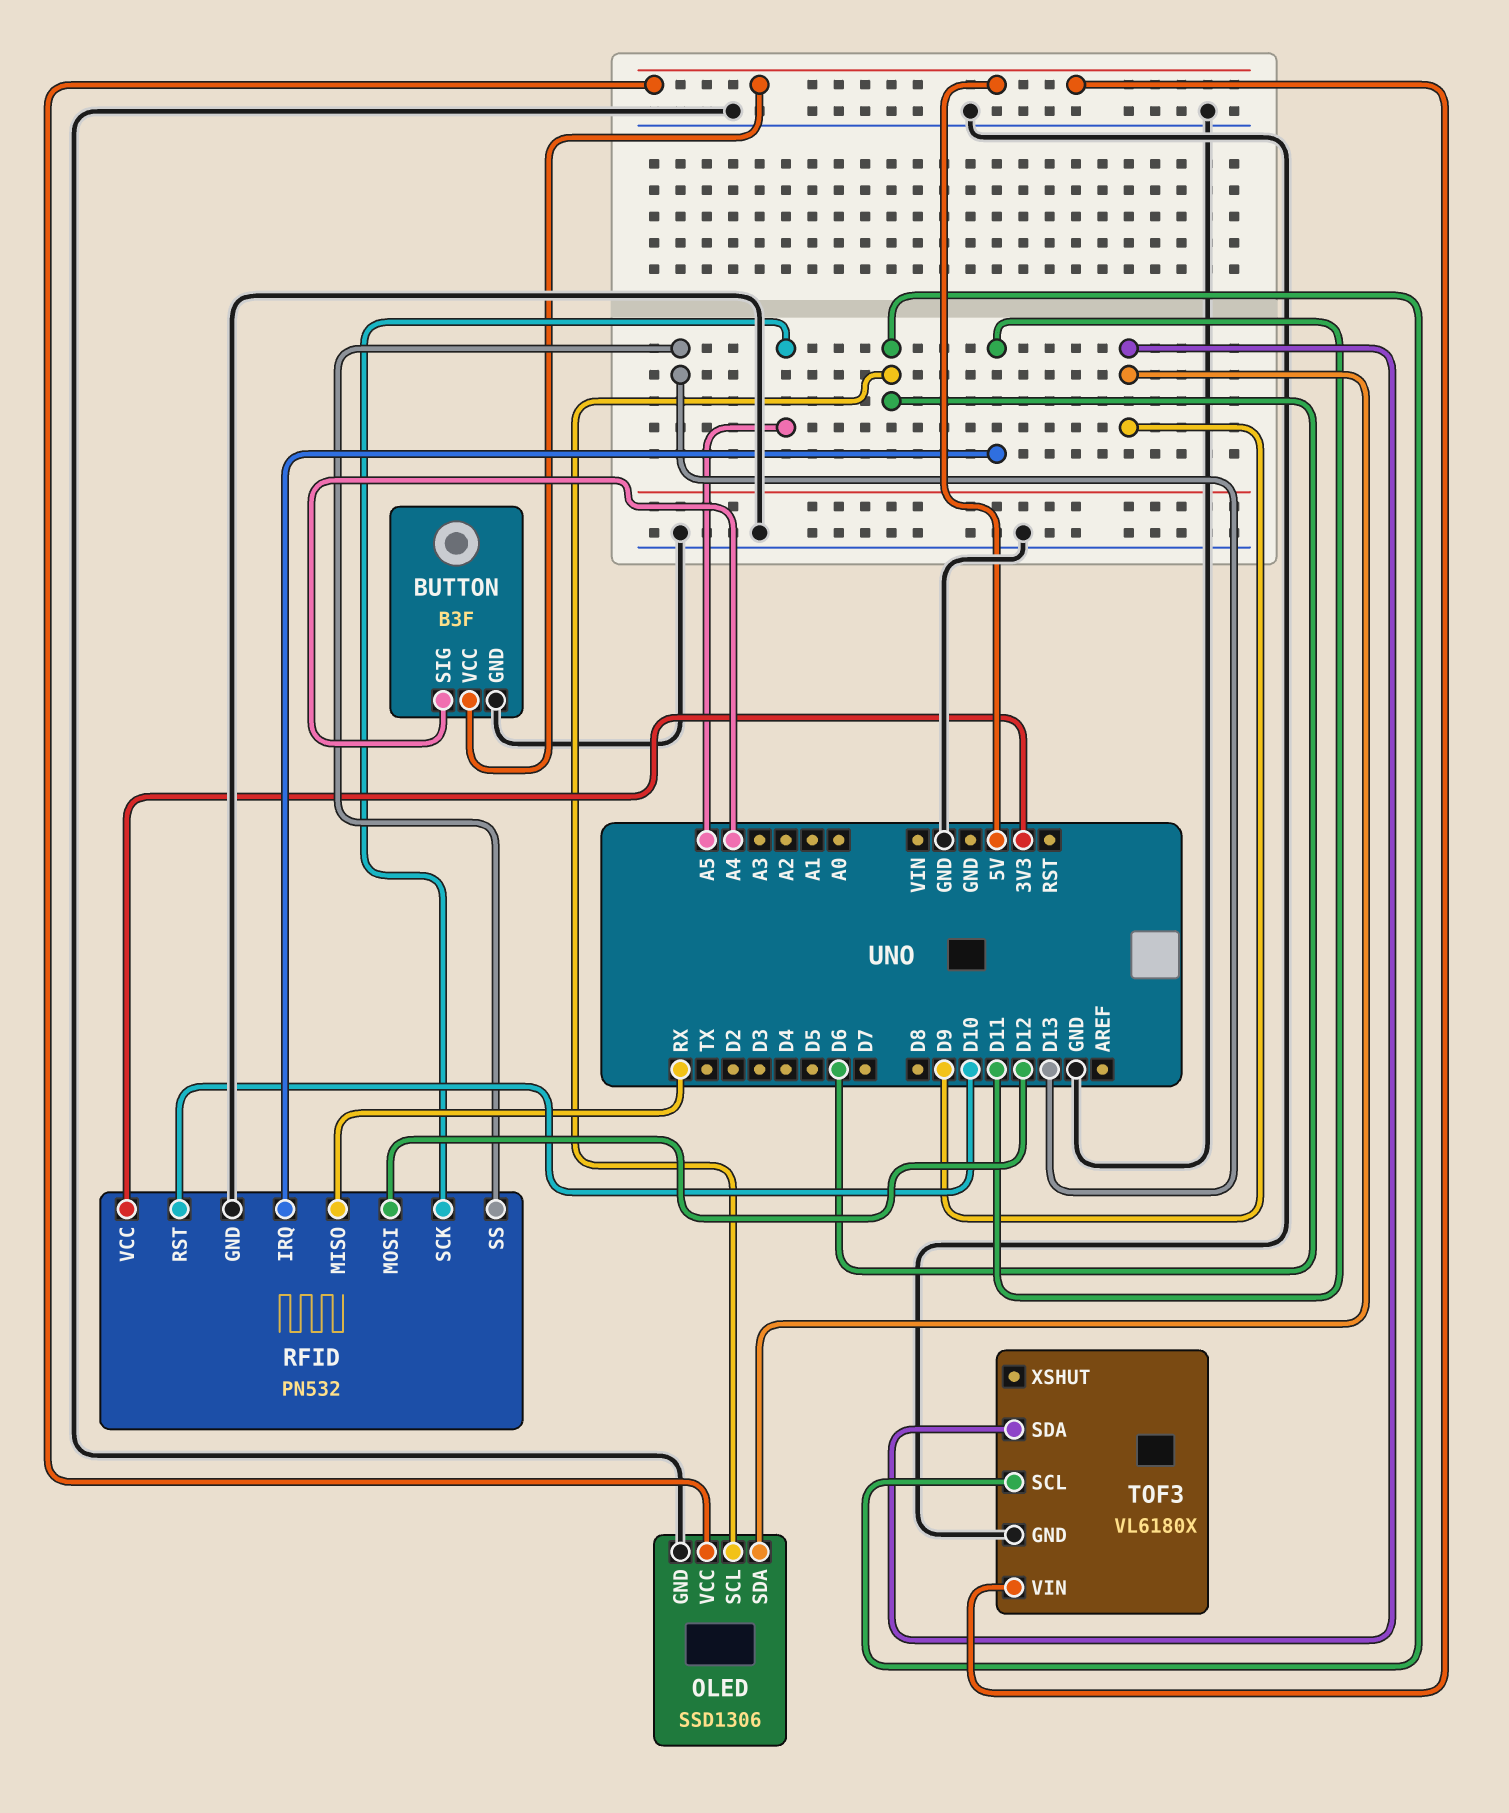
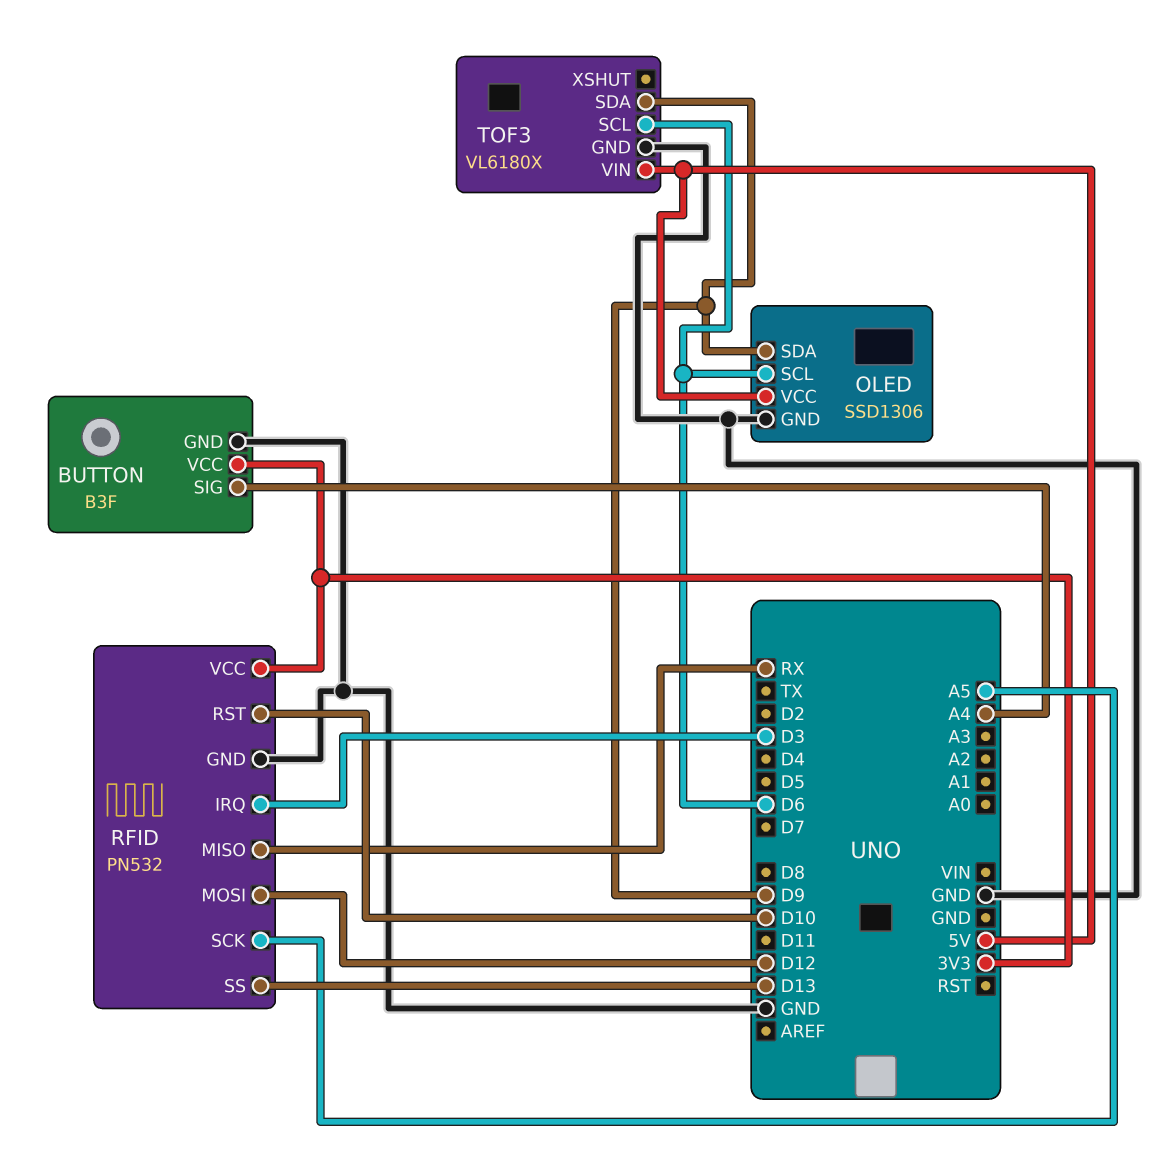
BUTTON pin VCC: 5V -> 3V3
RFID pin IRQ: D11 -> D3

